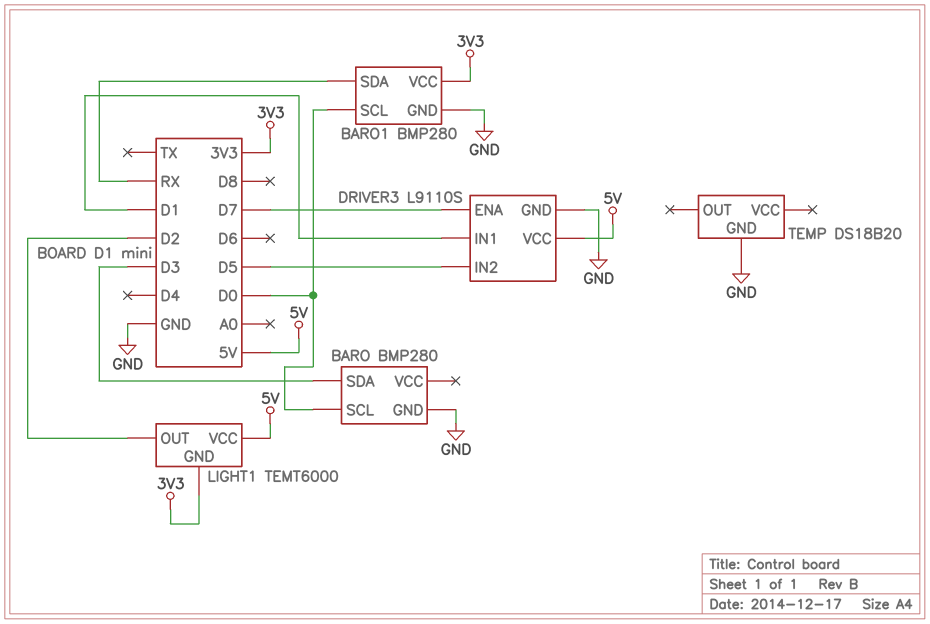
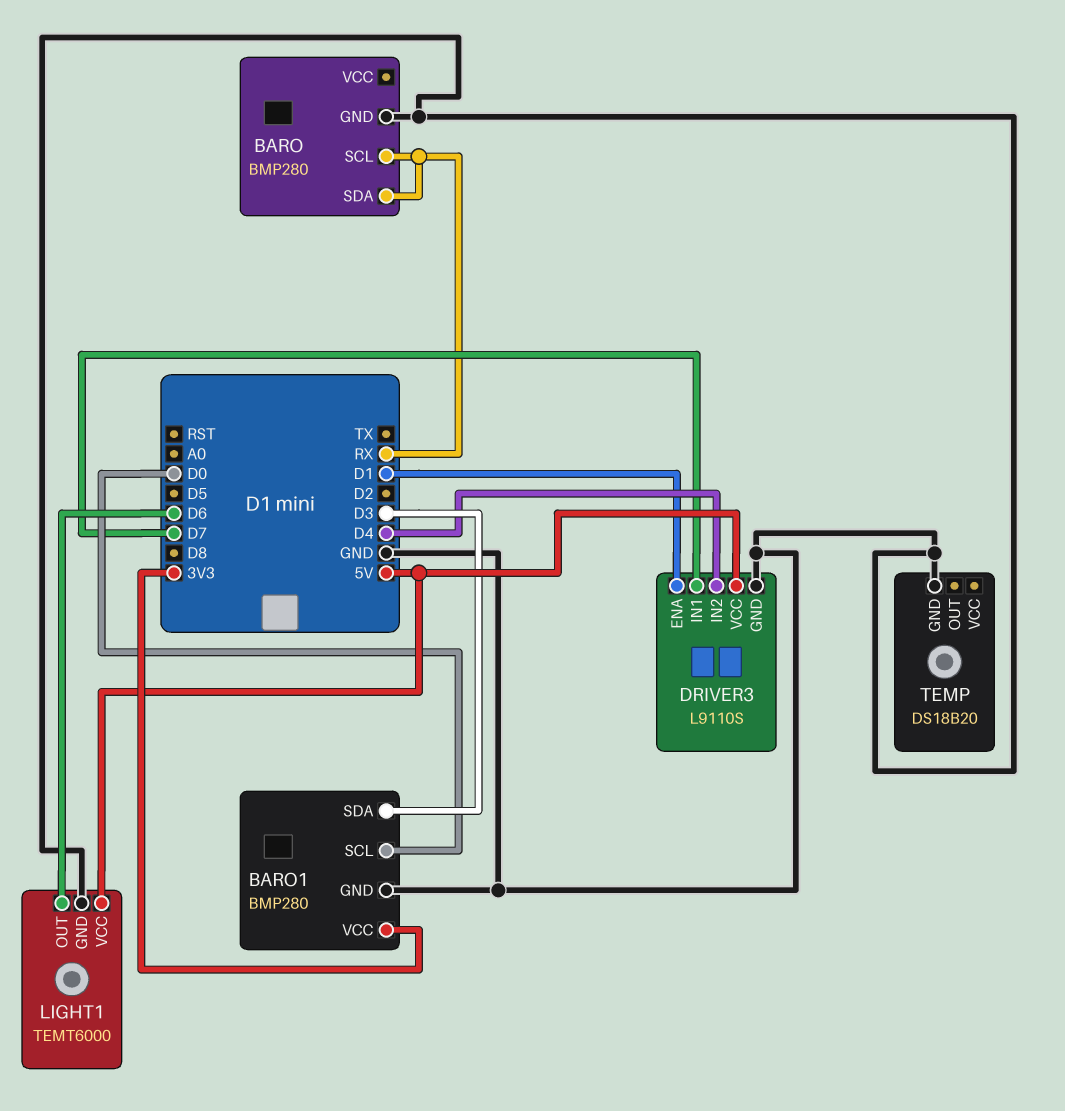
BARO pin SCL: D0 -> RX
BARO pin SDA: D3 -> RX
BARO1 pin SDA: RX -> D3
DRIVER3 pin ENA: D7 -> D1
DRIVER3 pin IN1: D1 -> D7
DRIVER3 pin IN2: D5 -> D4
LIGHT1 pin GND: 3V3 -> GND
LIGHT1 pin OUT: D2 -> D6

